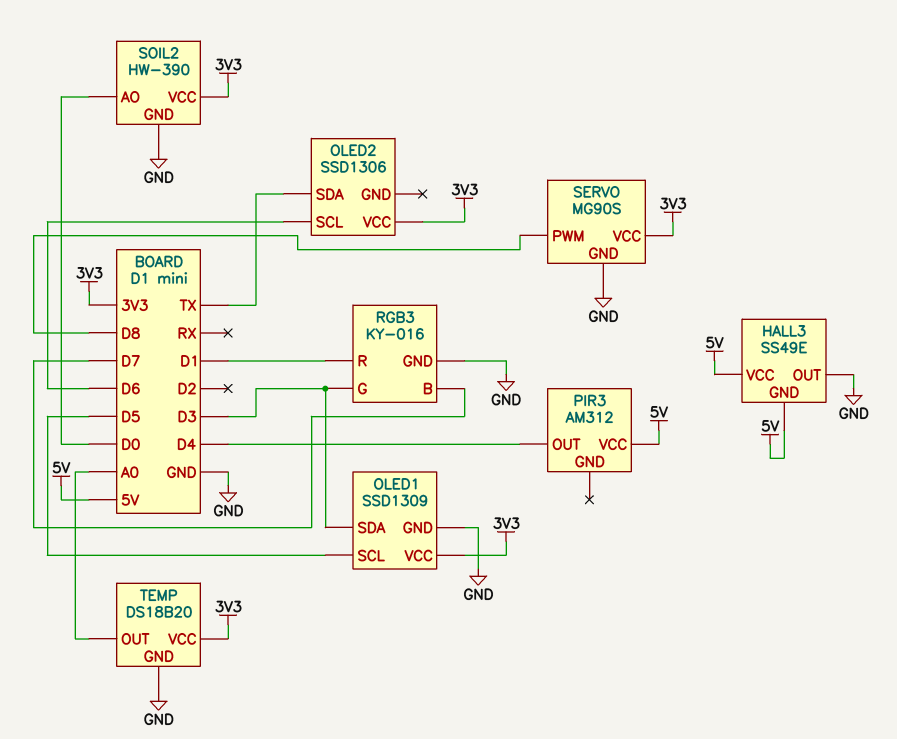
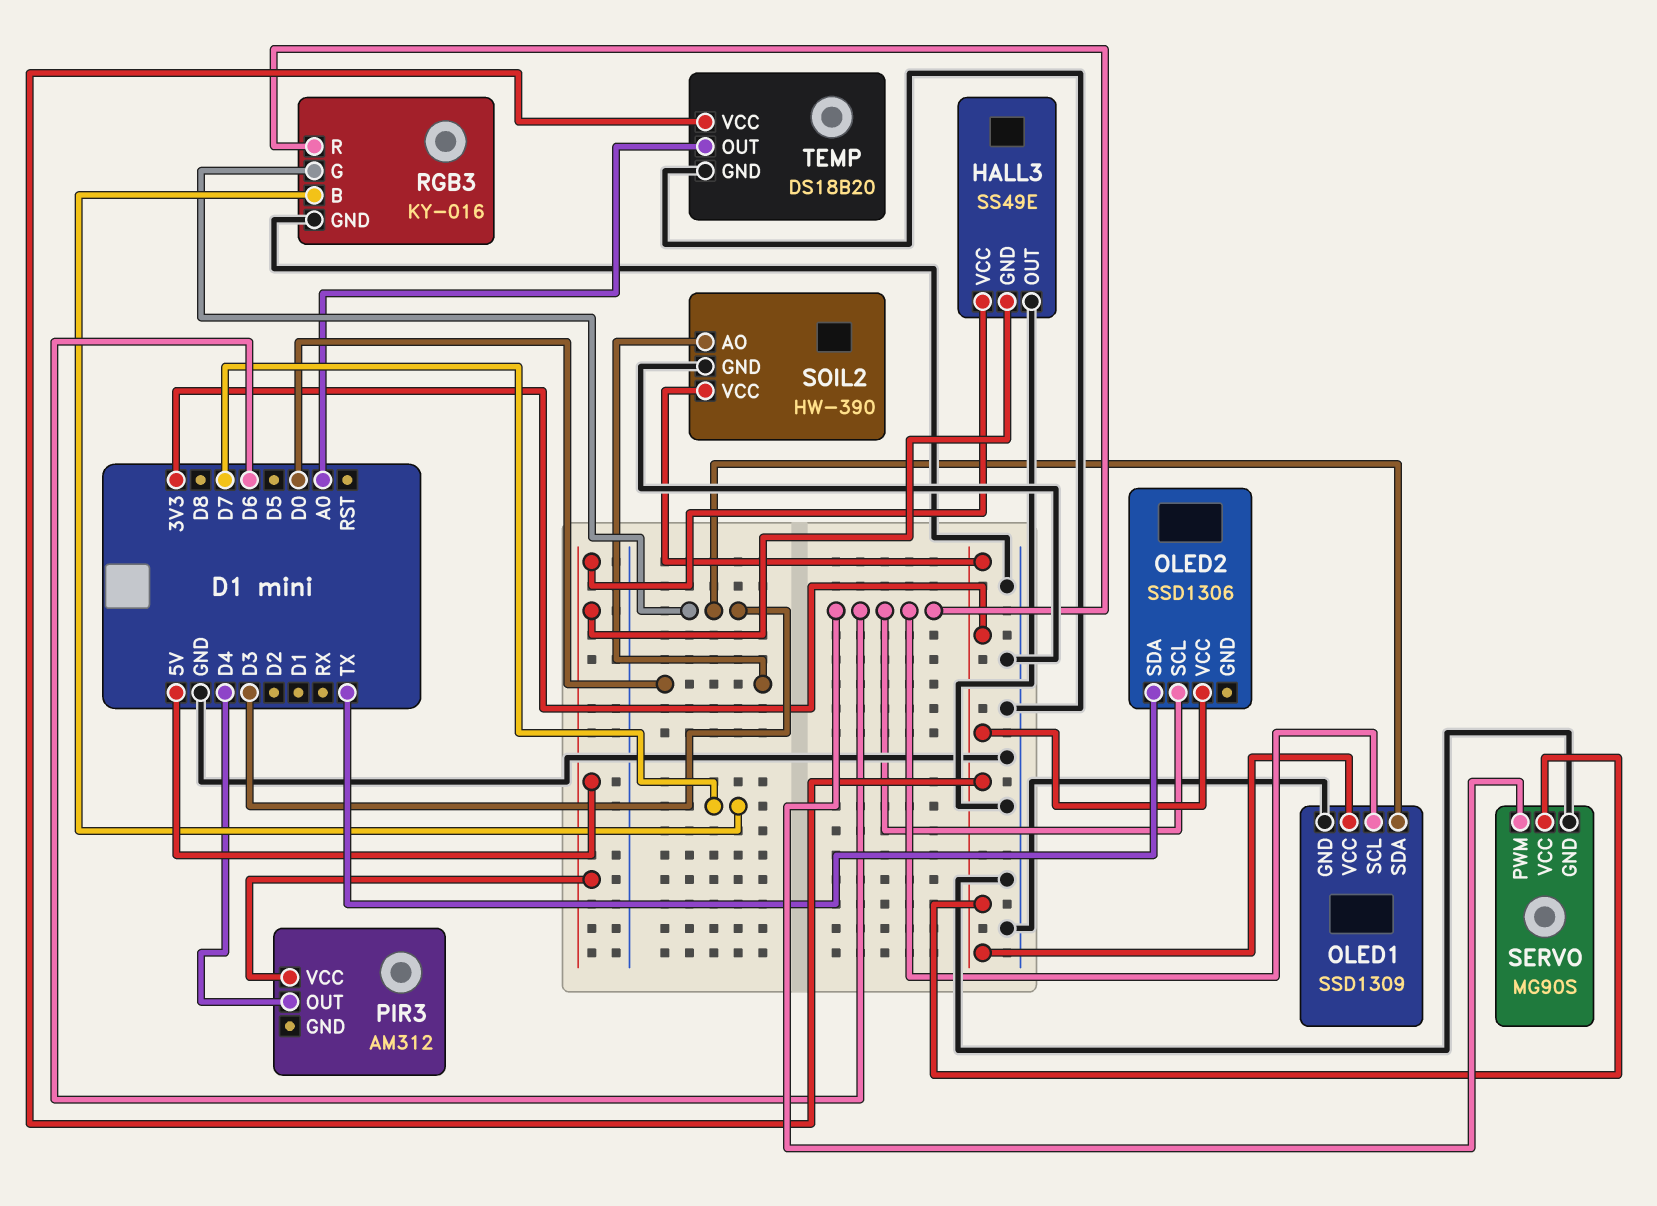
OLED1 pin SCL: D5 -> D6
RGB3 pin R: D1 -> D6
SERVO pin PWM: D8 -> D6

